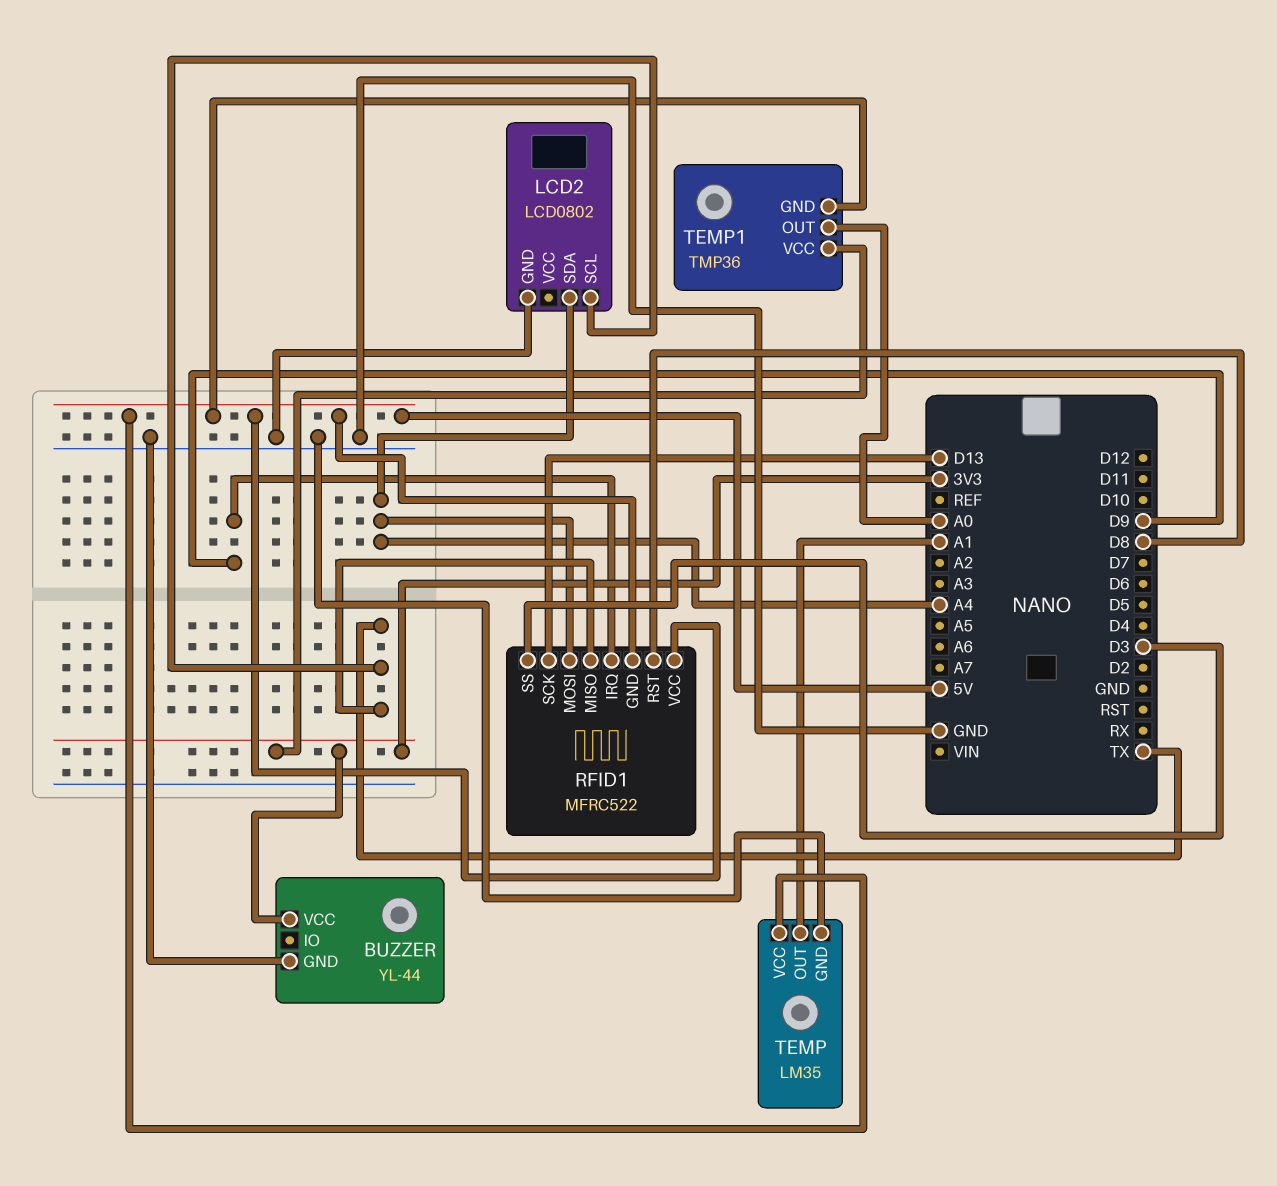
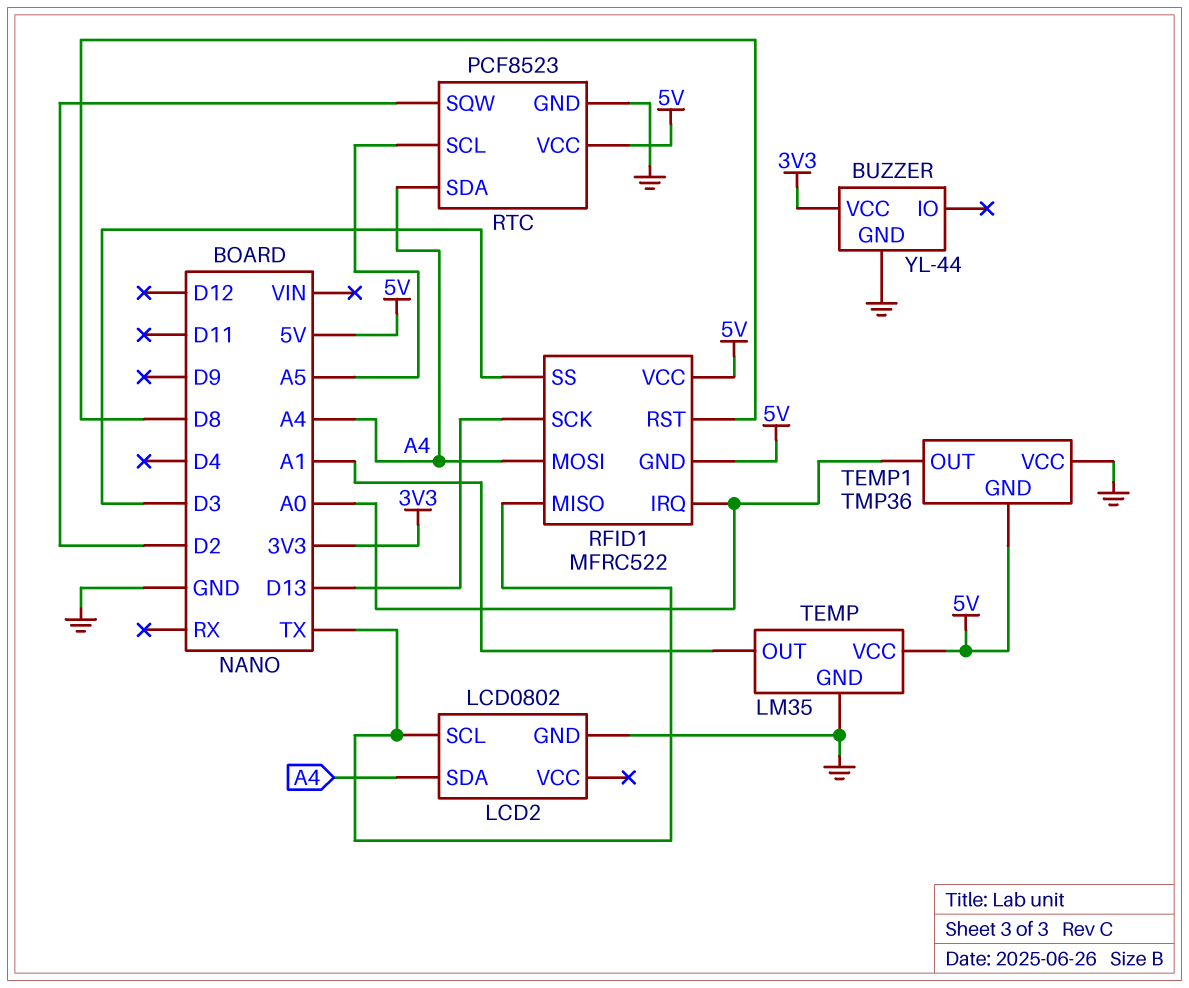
RFID1 pin IRQ: D9 -> A0
RTC: none -> PCF8523
RTC pin GND: none -> GND
RTC pin SCL: none -> A5
RTC pin SDA: none -> A4
RTC pin SQW: none -> D2
RTC pin VCC: none -> 5V
TEMP1 pin VCC: 3V3 -> GND

